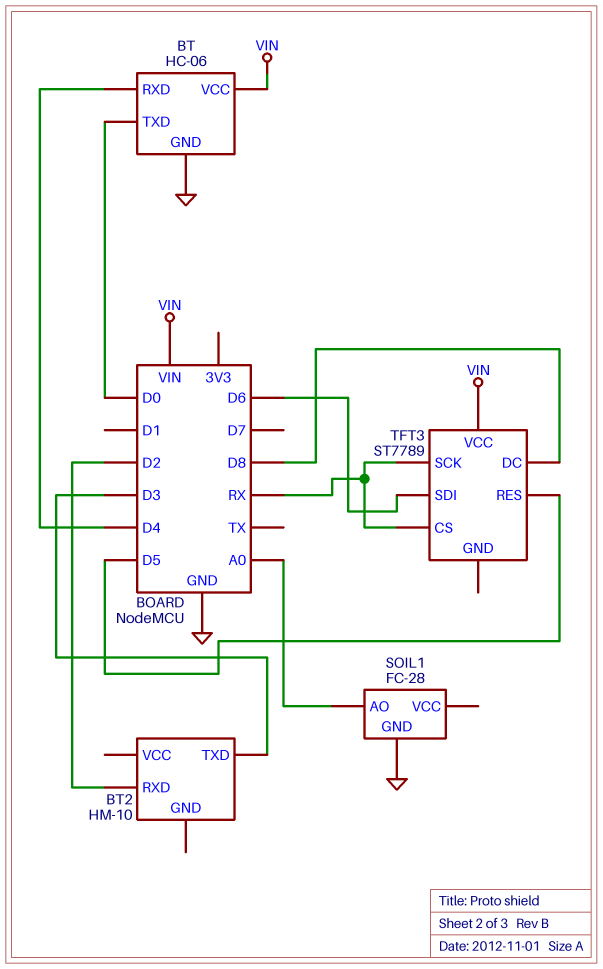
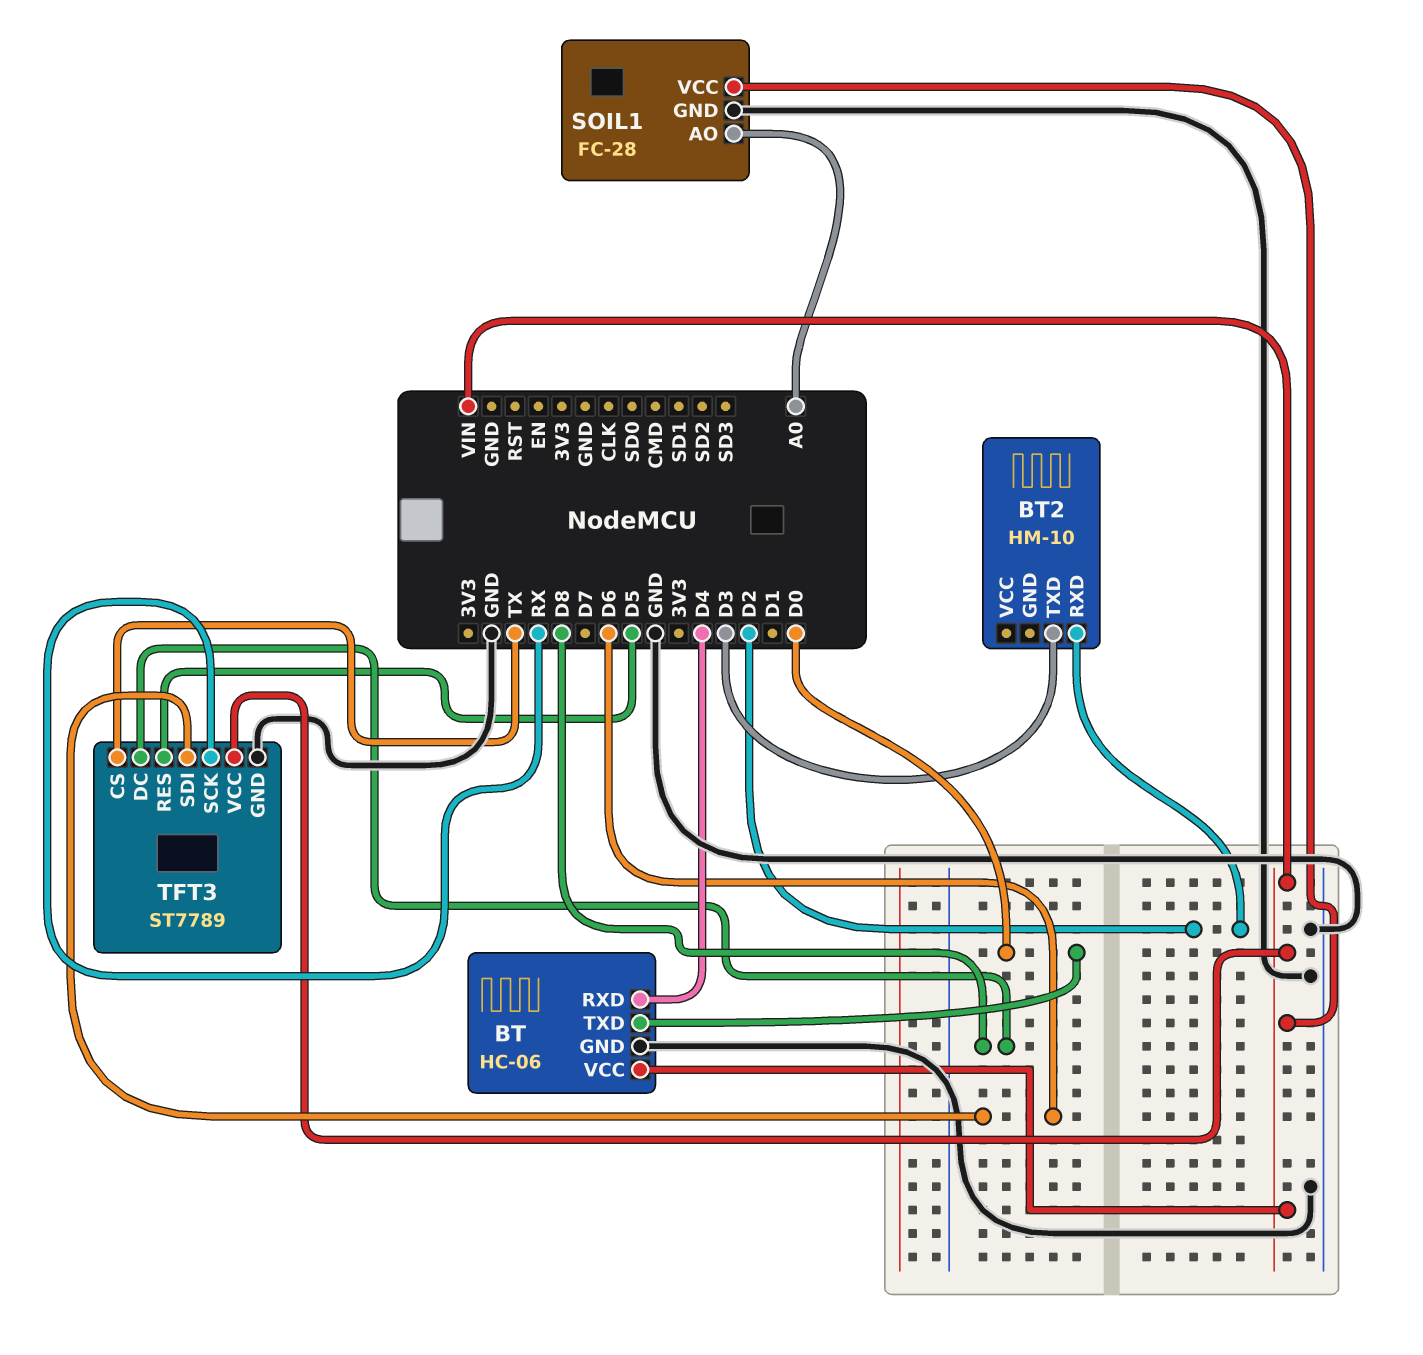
SOIL1 pin VCC: none -> VIN
TFT3 pin CS: RX -> TX
TFT3 pin GND: none -> GND

